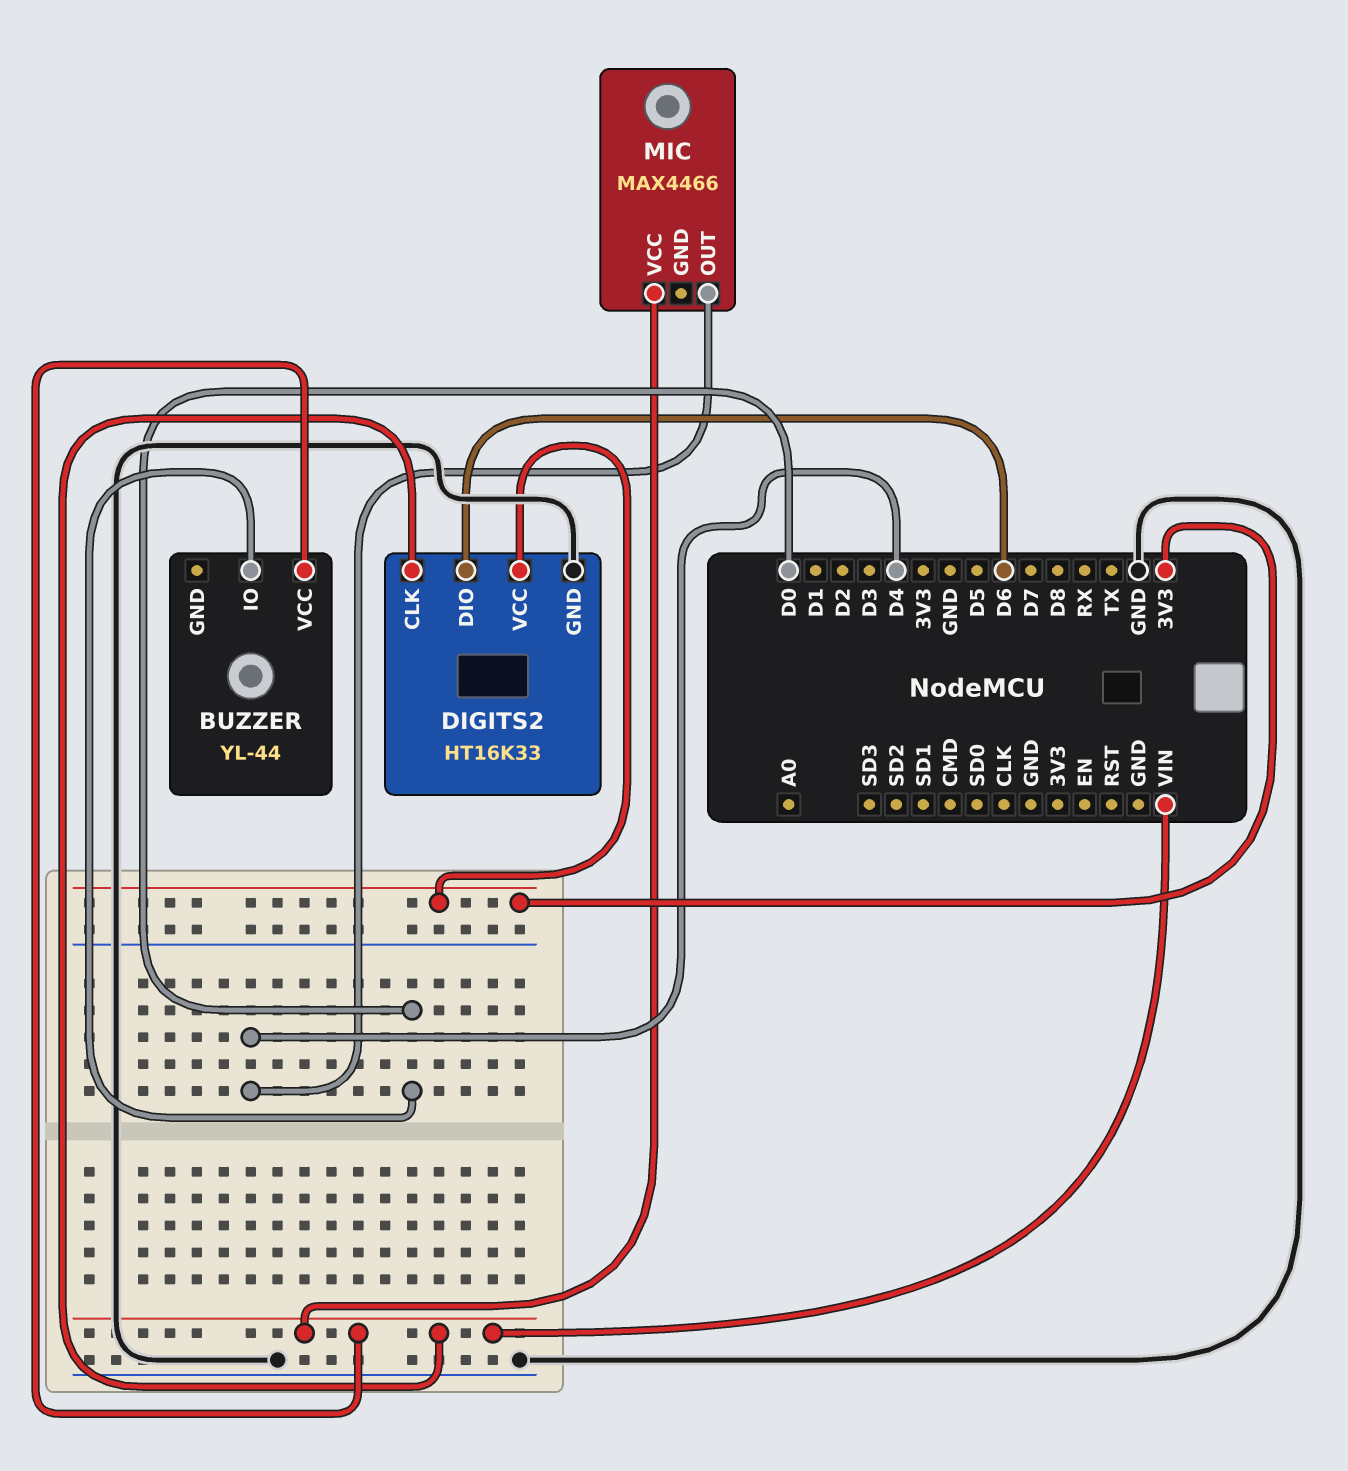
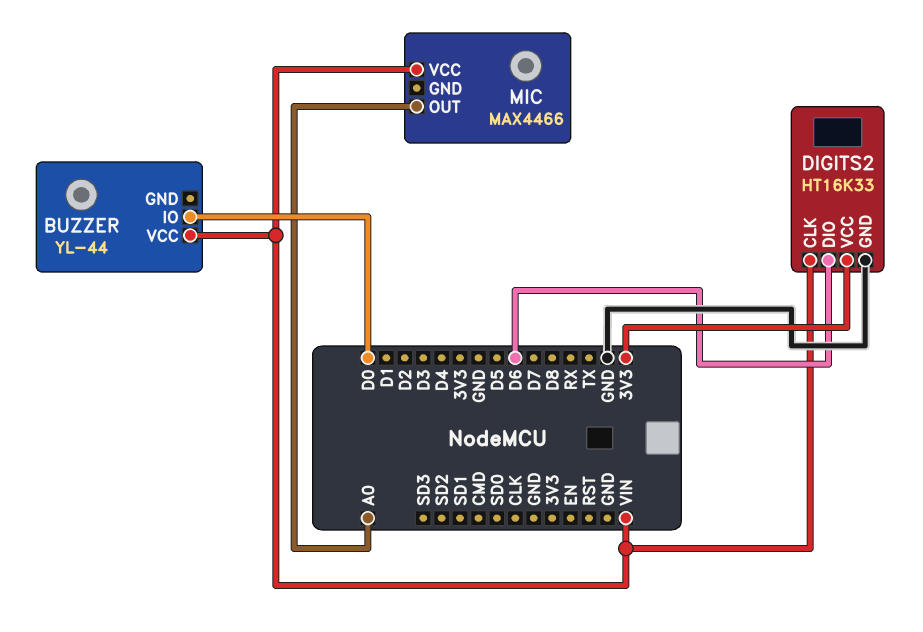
MIC pin OUT: D4 -> A0

